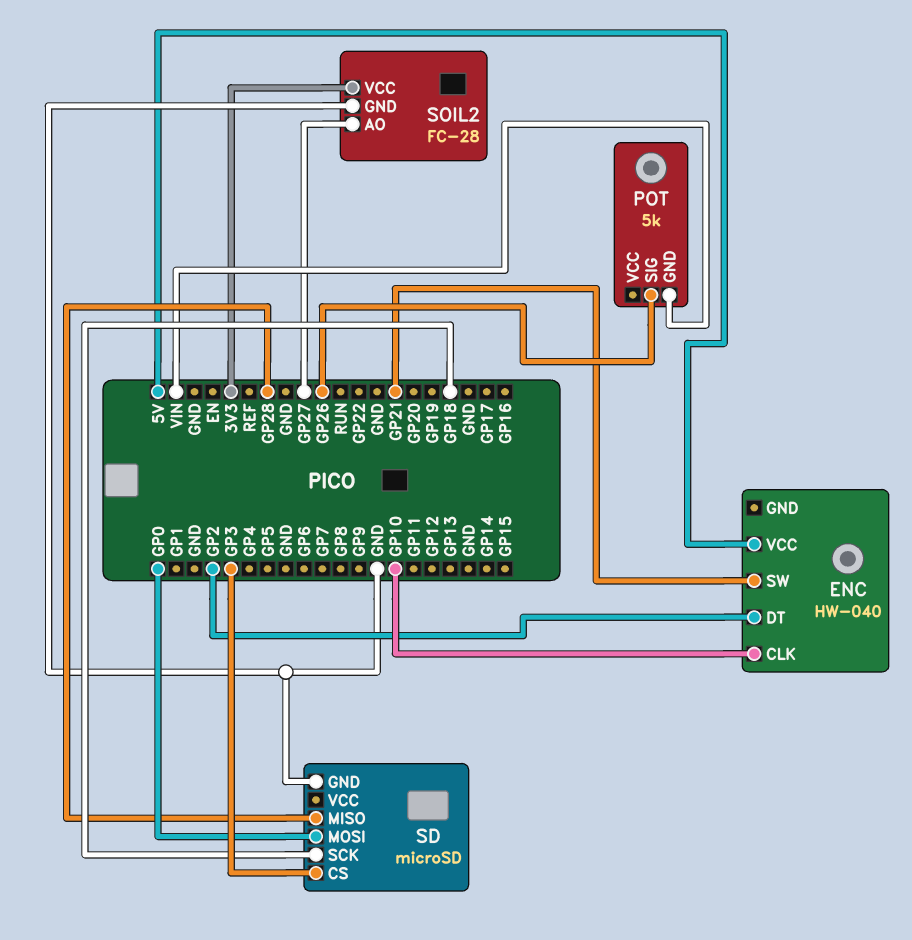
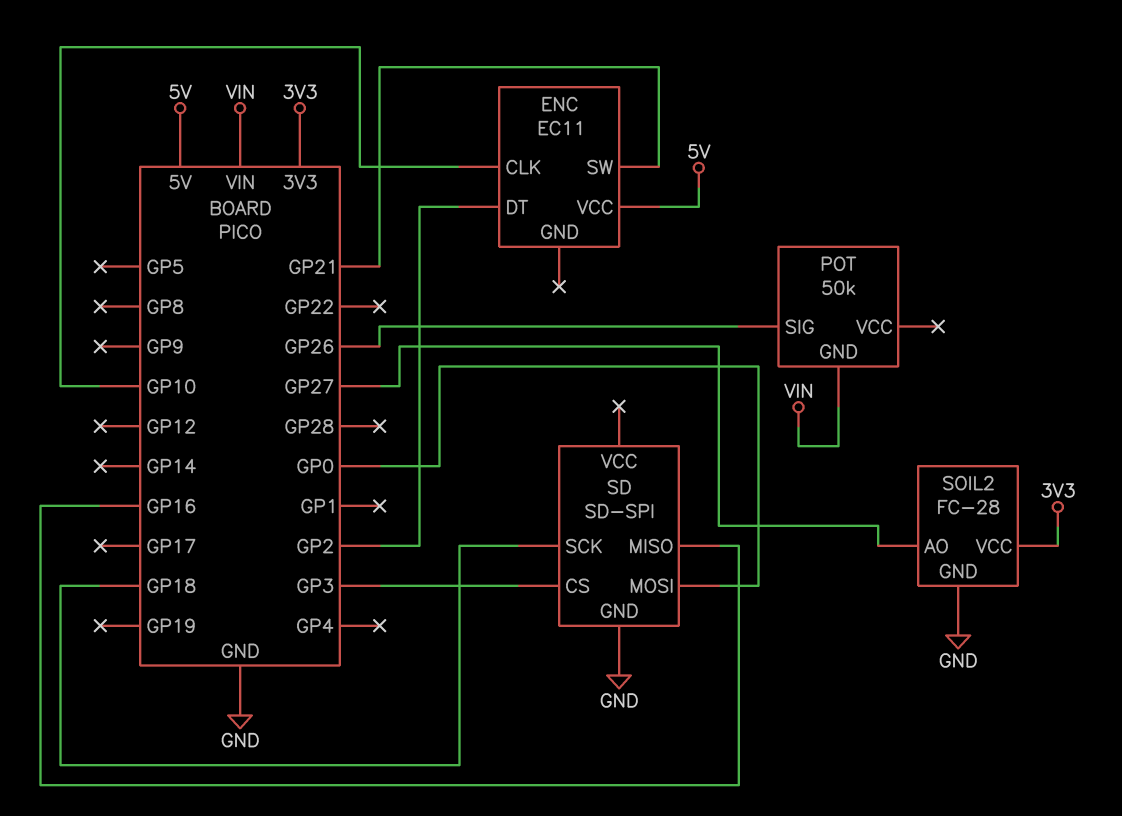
ENC: HW-040 -> EC11
POT: 5k -> 50k
SD: microSD -> SD-SPI
SD pin MISO: GP28 -> GP16

